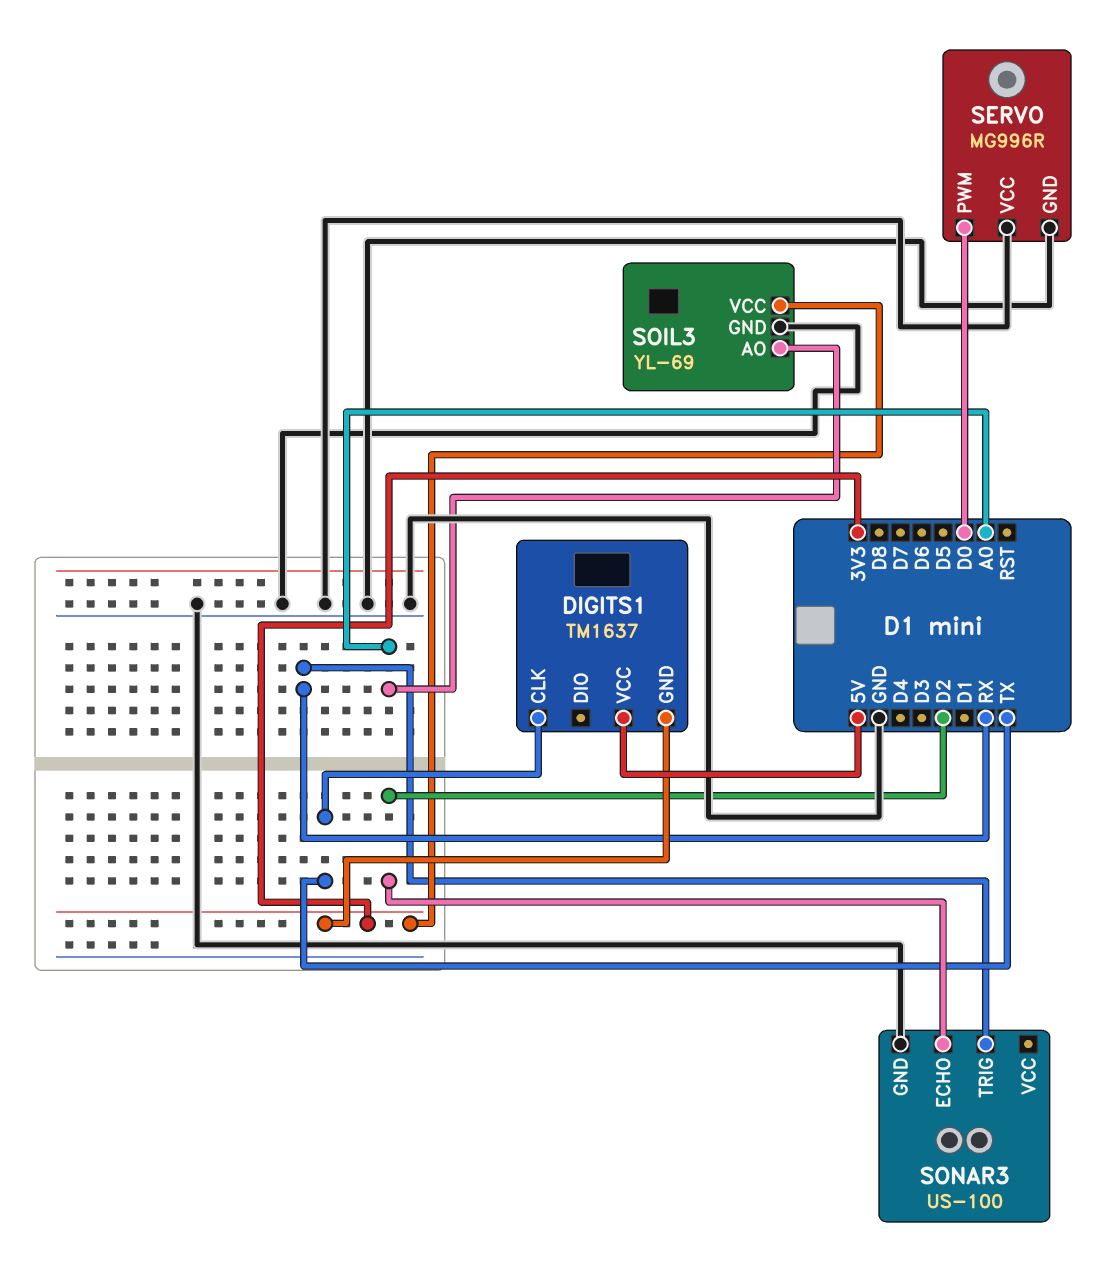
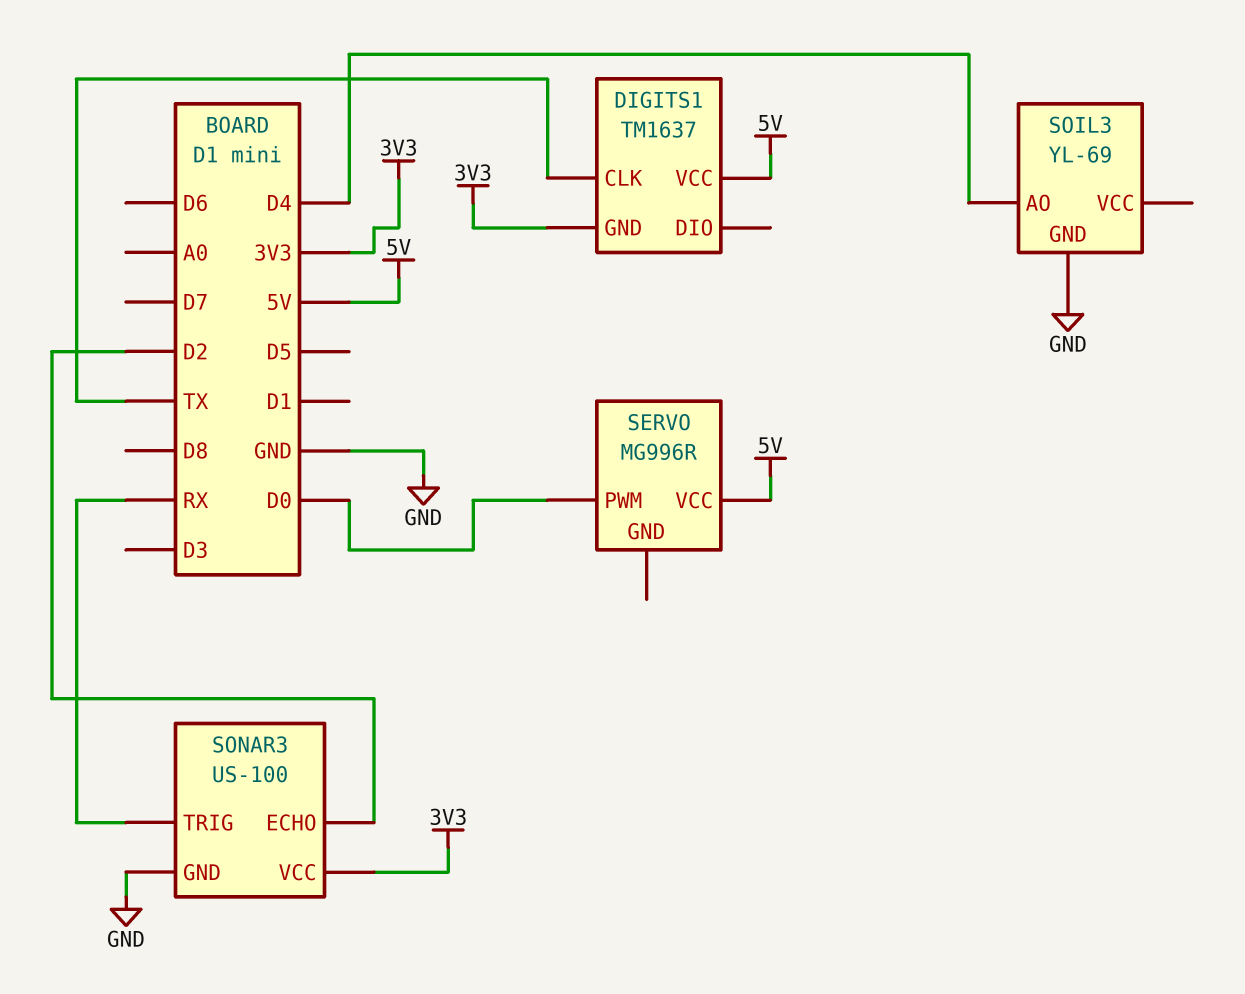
SERVO pin GND: GND -> none
SERVO pin VCC: GND -> 5V
SOIL3 pin AO: A0 -> D4
SOIL3 pin VCC: 3V3 -> none
SONAR3 pin VCC: none -> 3V3

